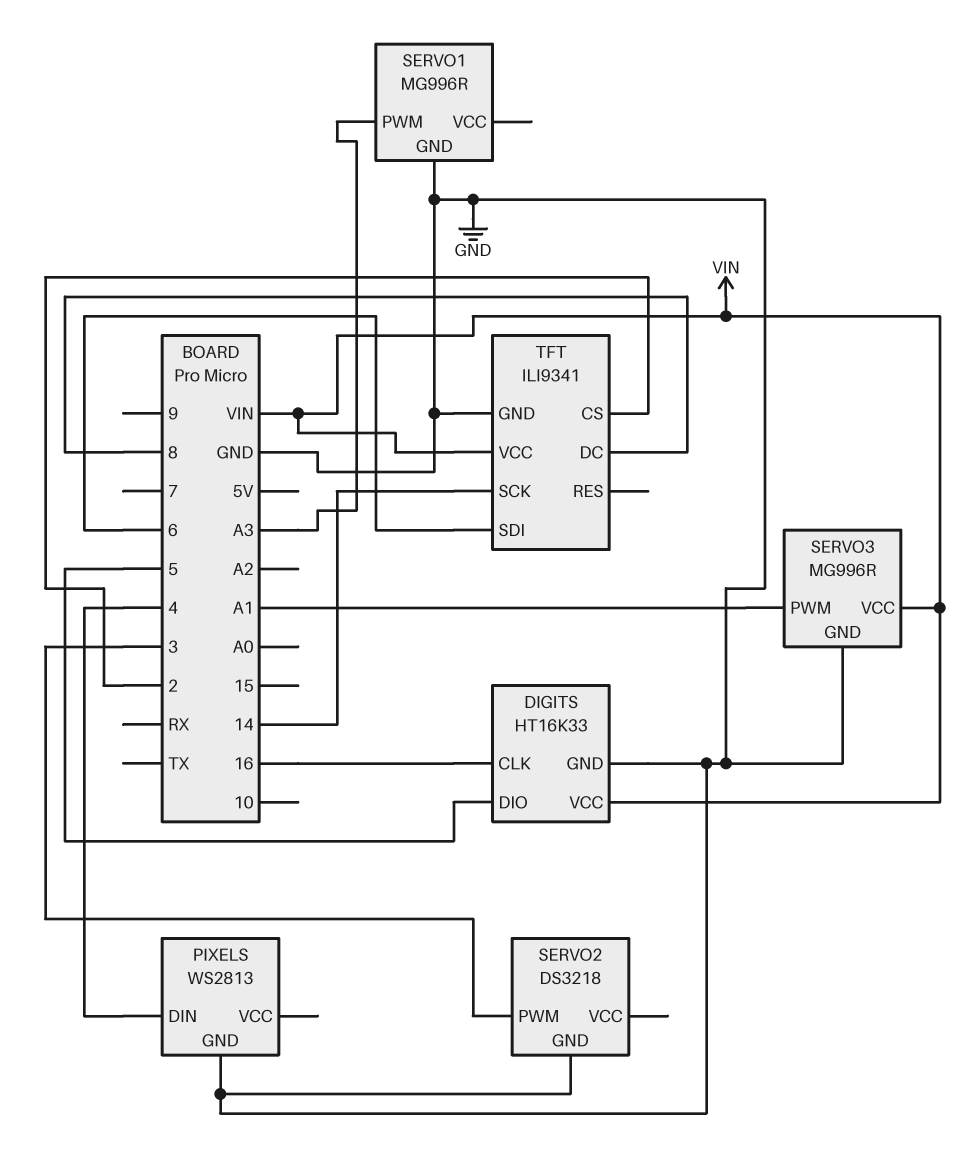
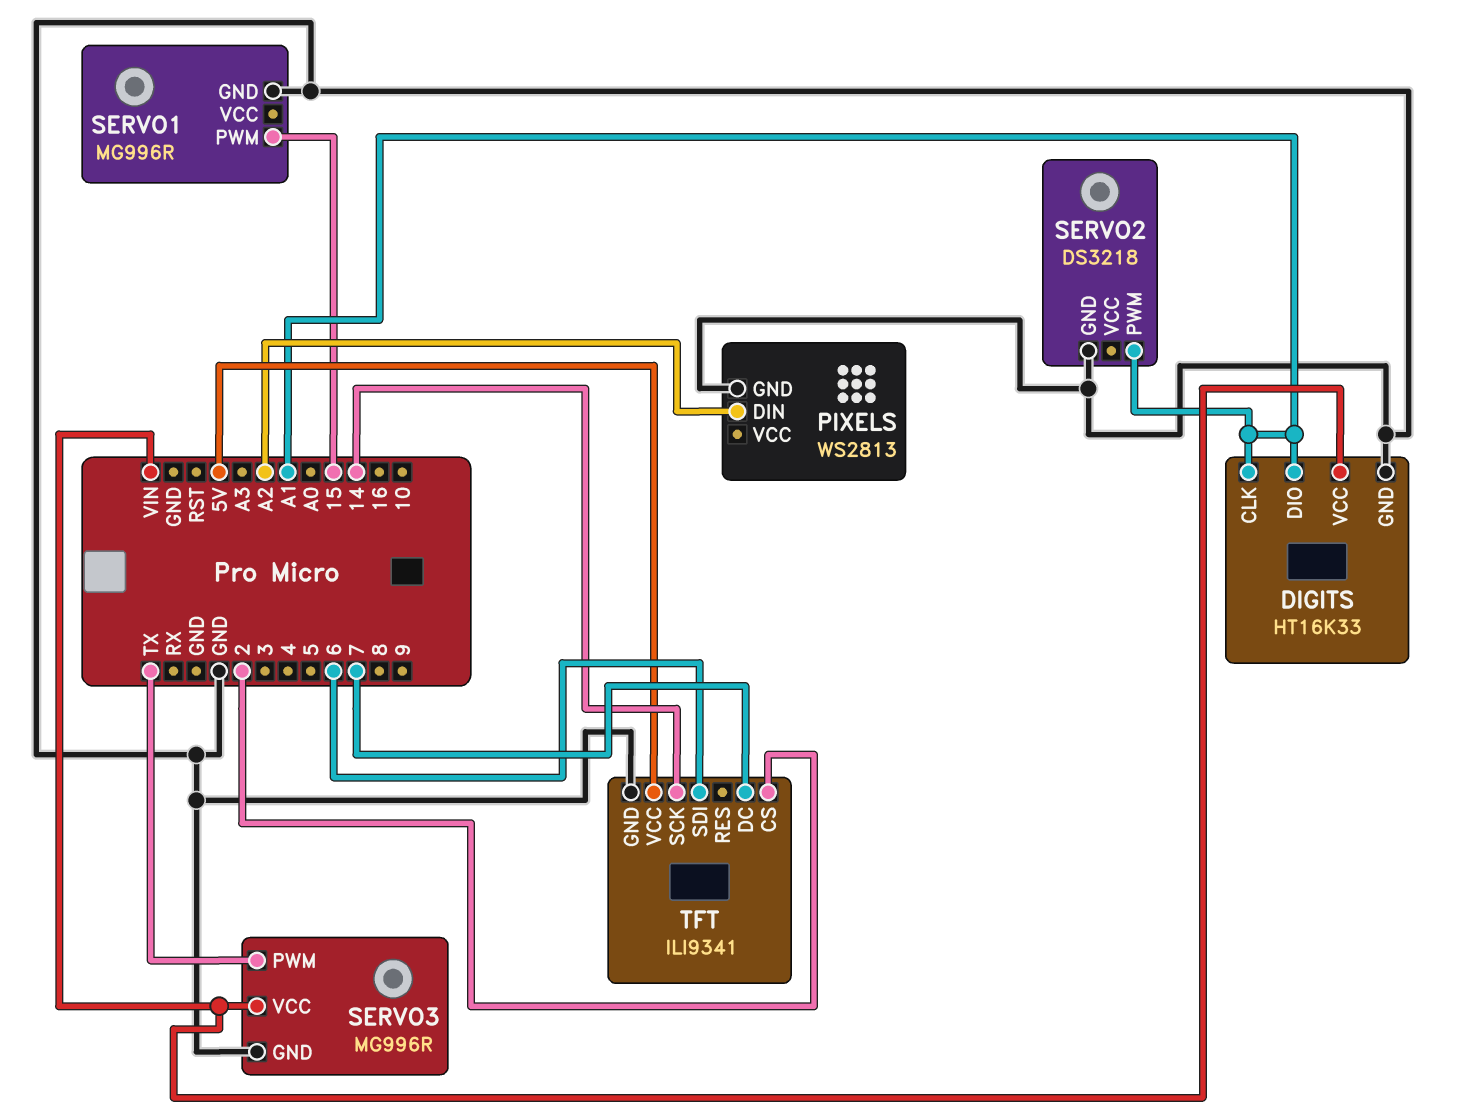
DIGITS pin CLK: 16 -> A1
DIGITS pin DIO: 5 -> A1
PIXELS pin DIN: 4 -> A2
SERVO1 pin PWM: A3 -> 15
SERVO2 pin PWM: 3 -> A1
SERVO3 pin PWM: A1 -> TX
TFT pin DC: 8 -> 7
TFT pin VCC: VIN -> 5V

